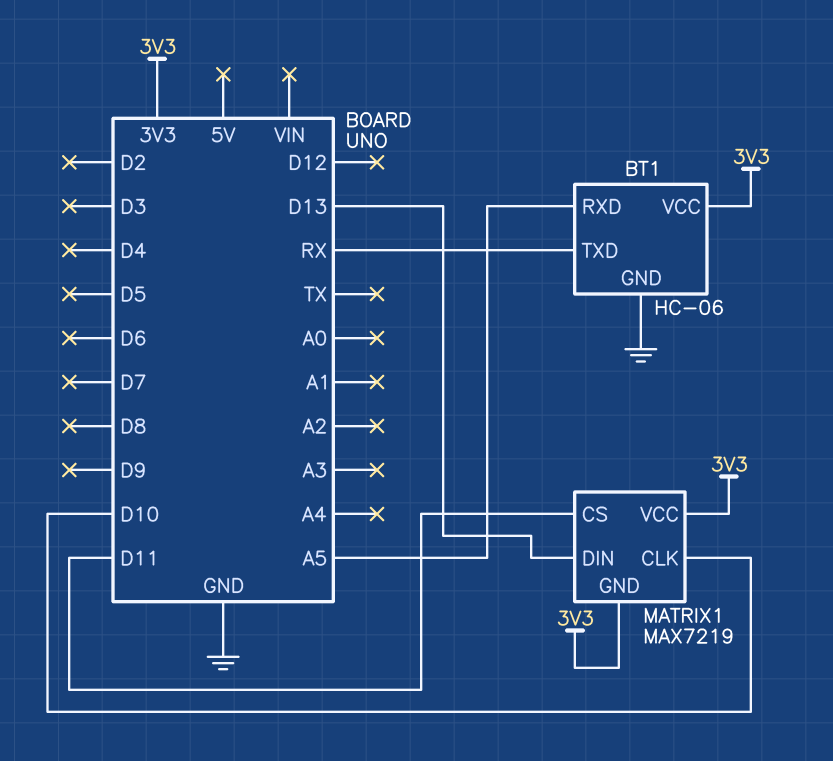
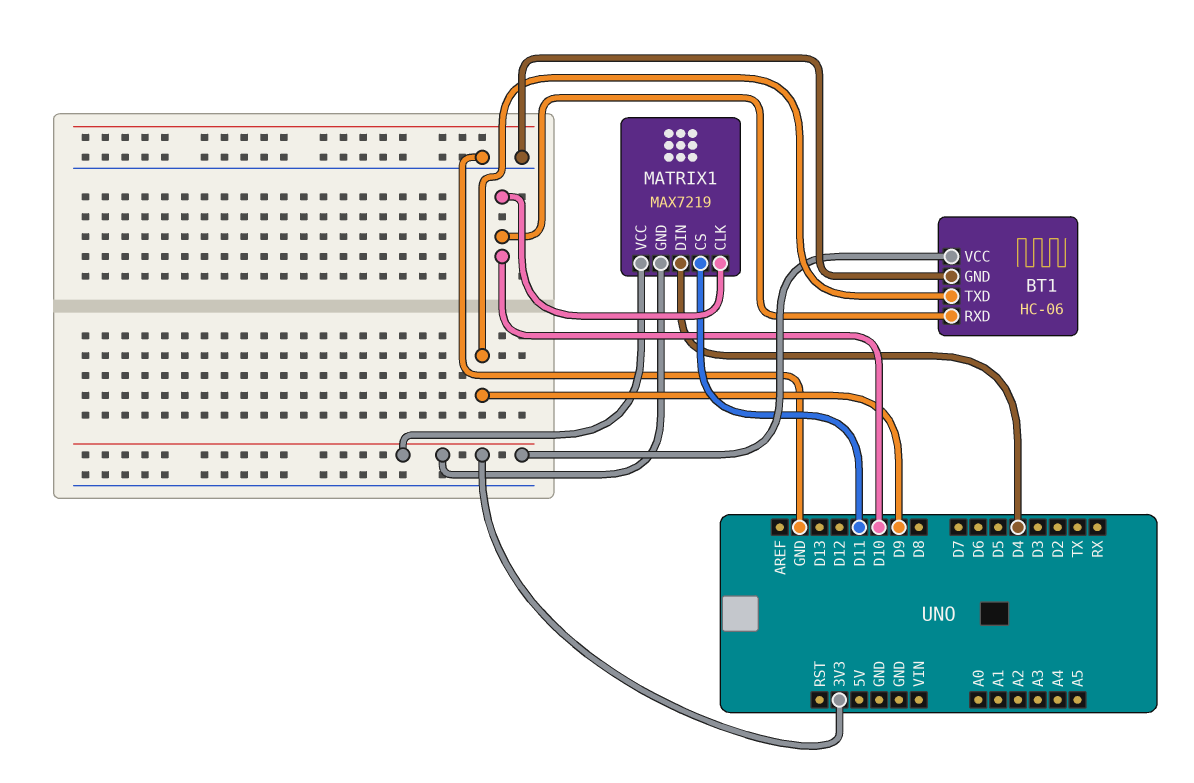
BT1 pin RXD: A5 -> D10
BT1 pin TXD: RX -> D9
MATRIX1 pin DIN: D13 -> D4

